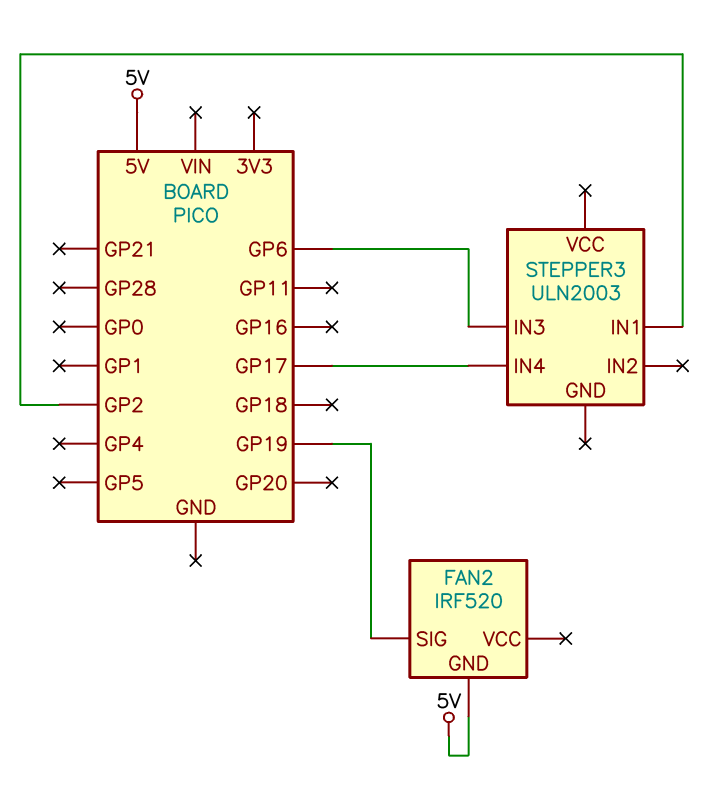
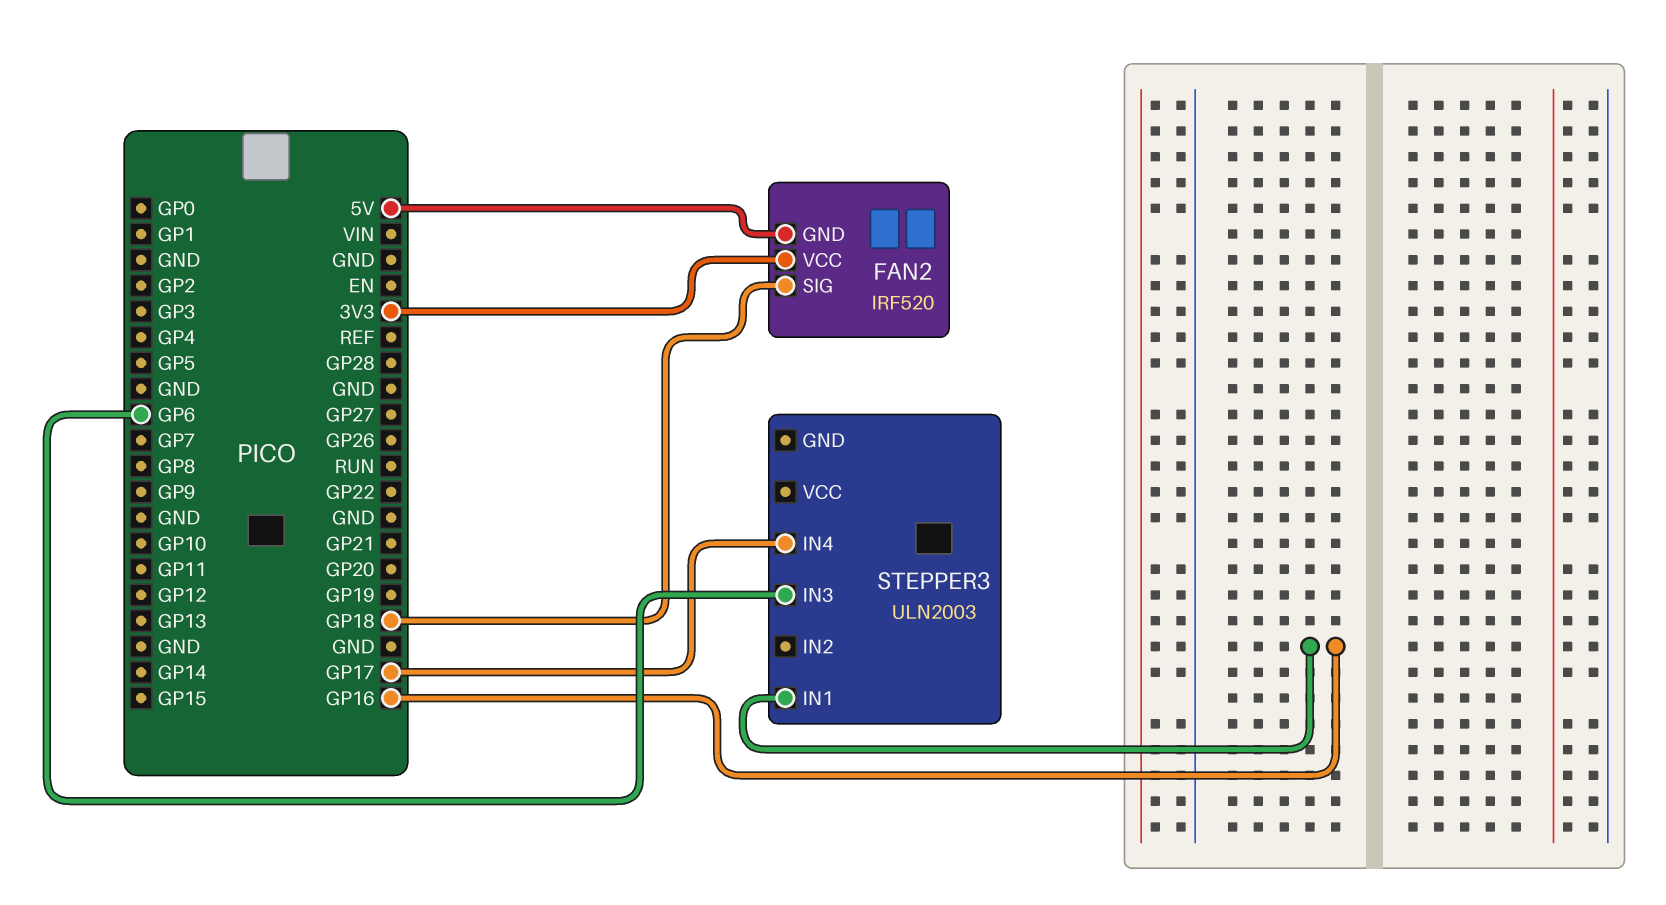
FAN2 pin SIG: GP19 -> GP18
FAN2 pin VCC: none -> 3V3
STEPPER3 pin IN1: GP2 -> GP16

